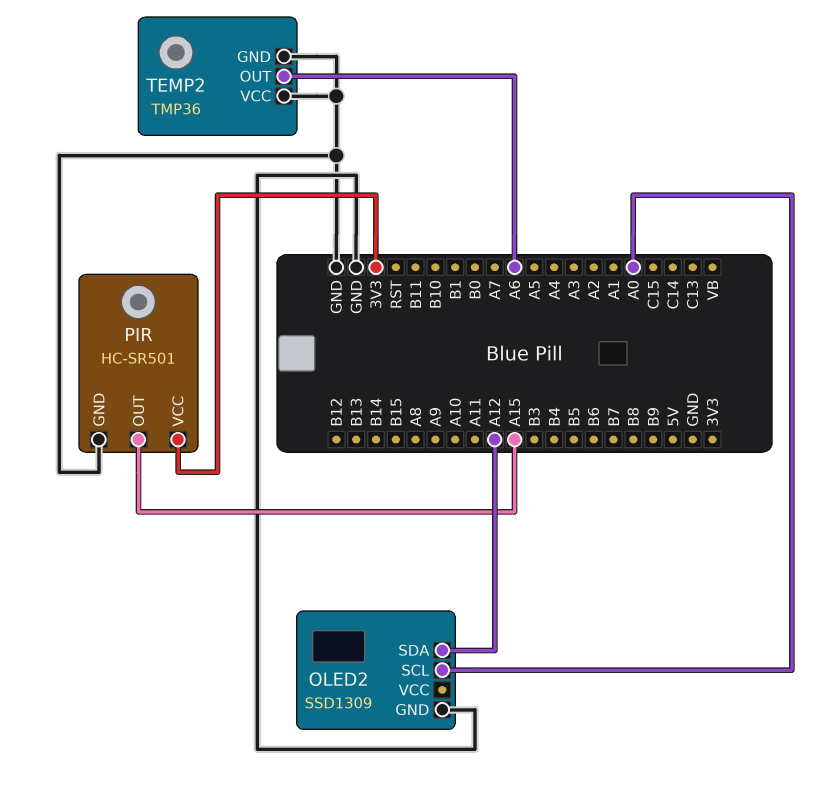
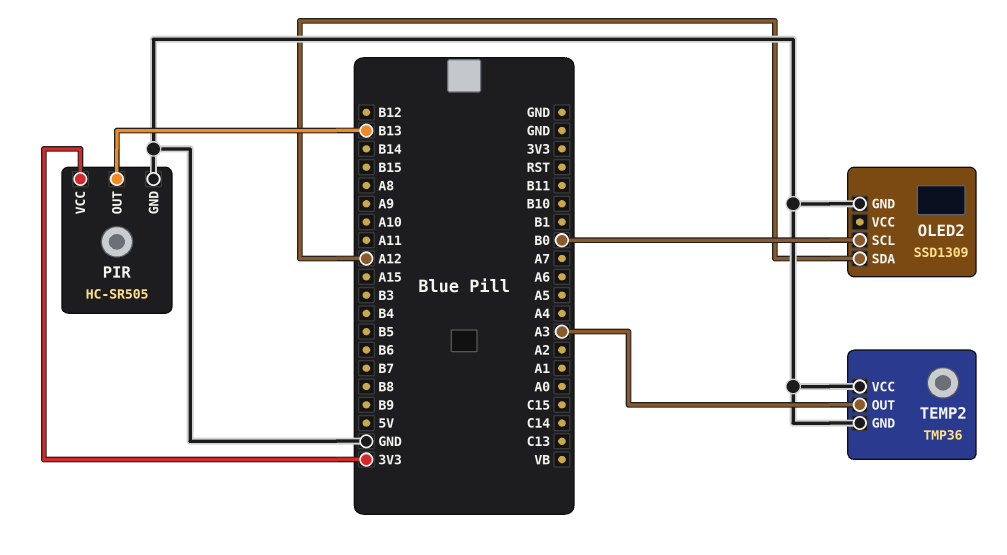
OLED2 pin SCL: A0 -> B0
PIR: HC-SR501 -> HC-SR505
PIR pin OUT: A15 -> B13
TEMP2 pin OUT: A6 -> A3

